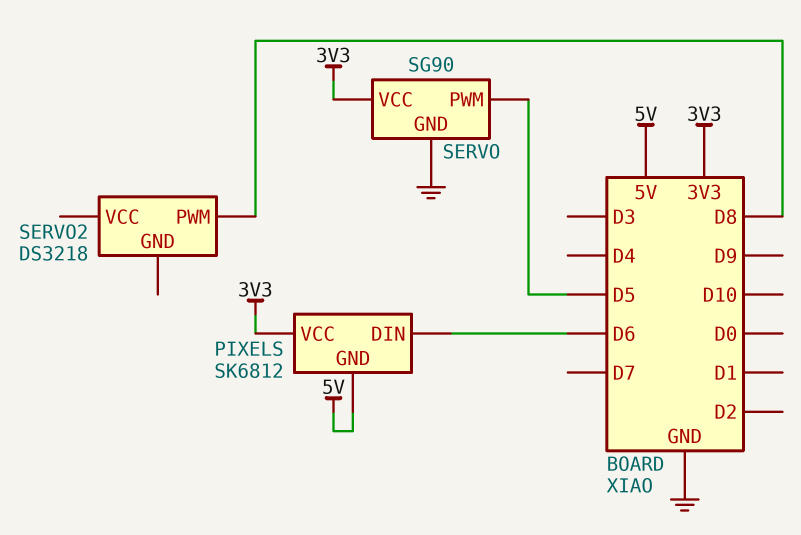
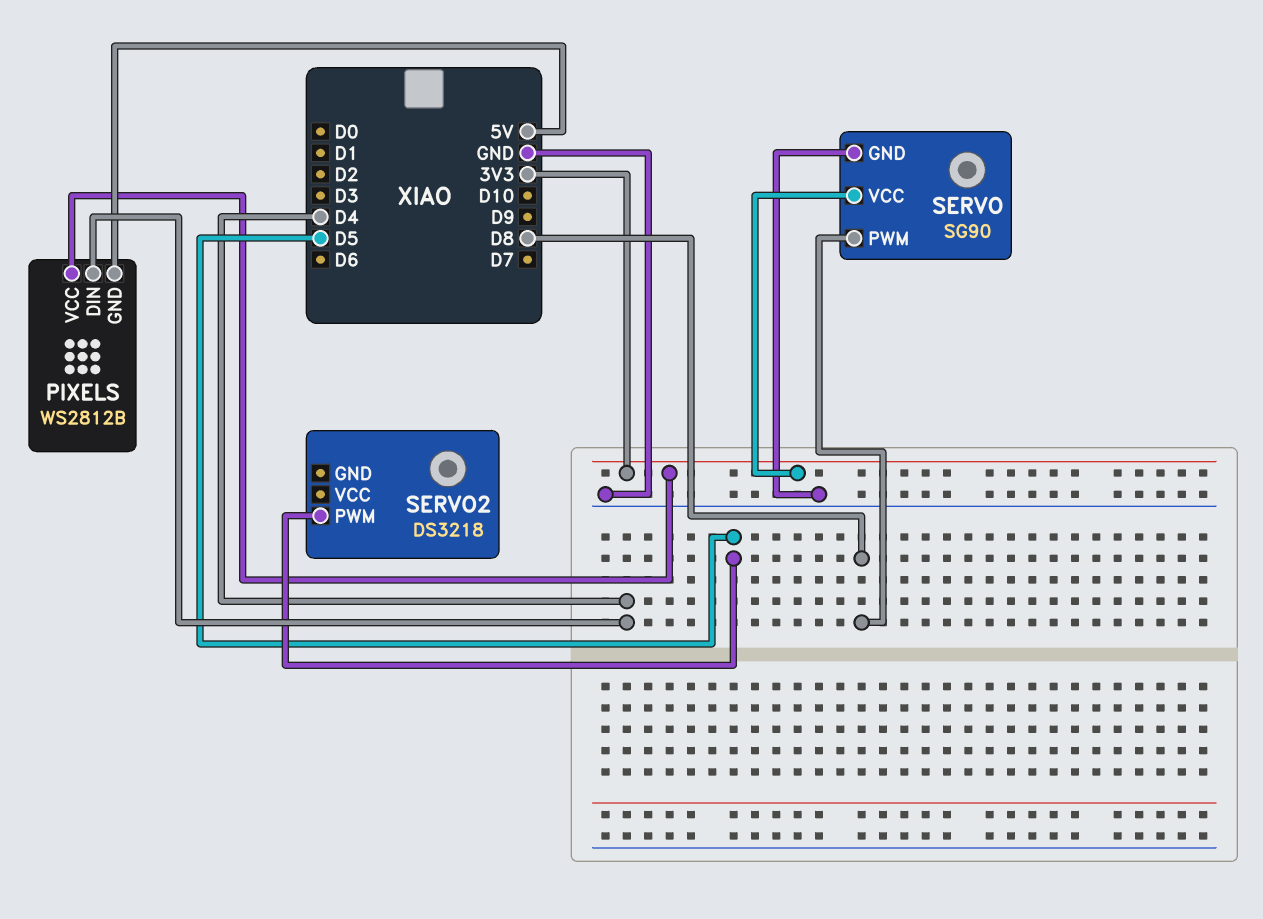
PIXELS: SK6812 -> WS2812B
PIXELS pin DIN: D6 -> D4
SERVO pin PWM: D5 -> D8
SERVO2 pin PWM: D8 -> D5

